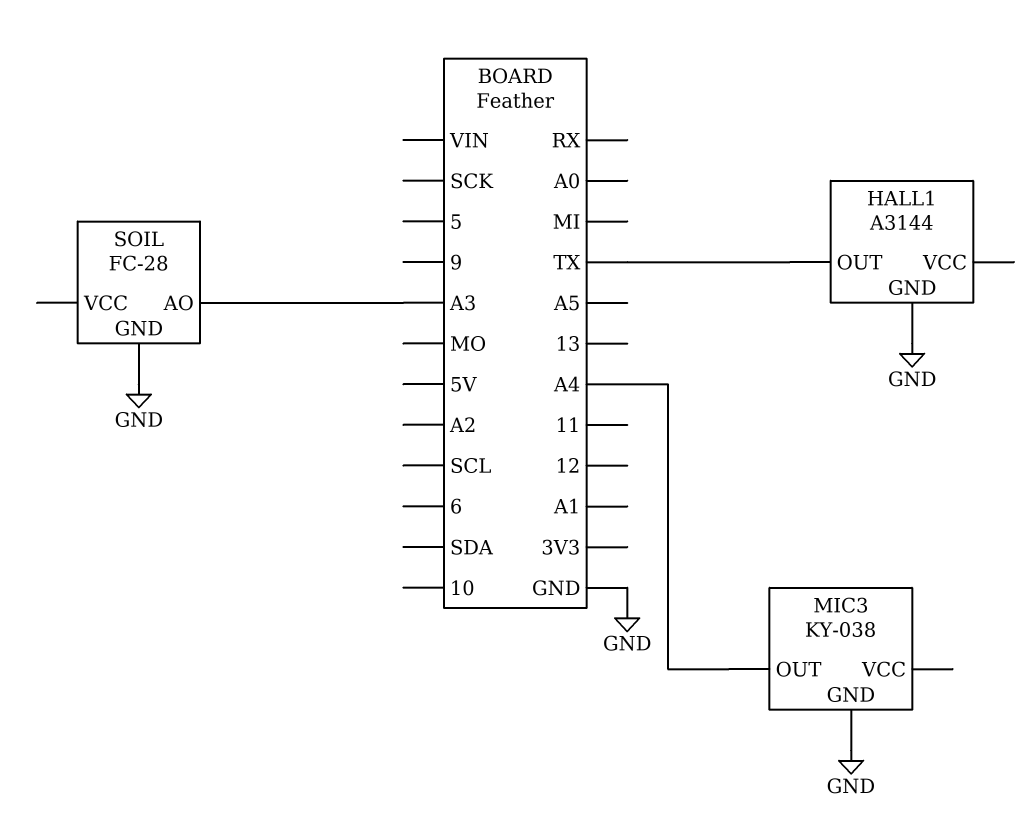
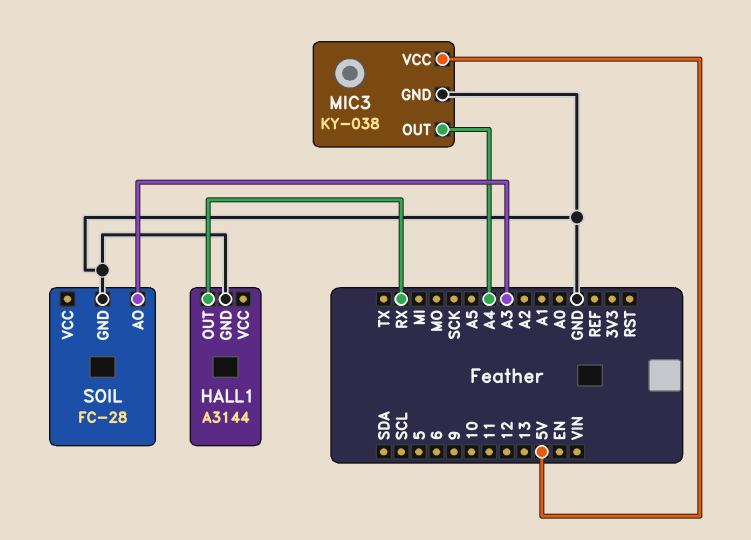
HALL1 pin OUT: TX -> RX
MIC3 pin VCC: none -> 5V

